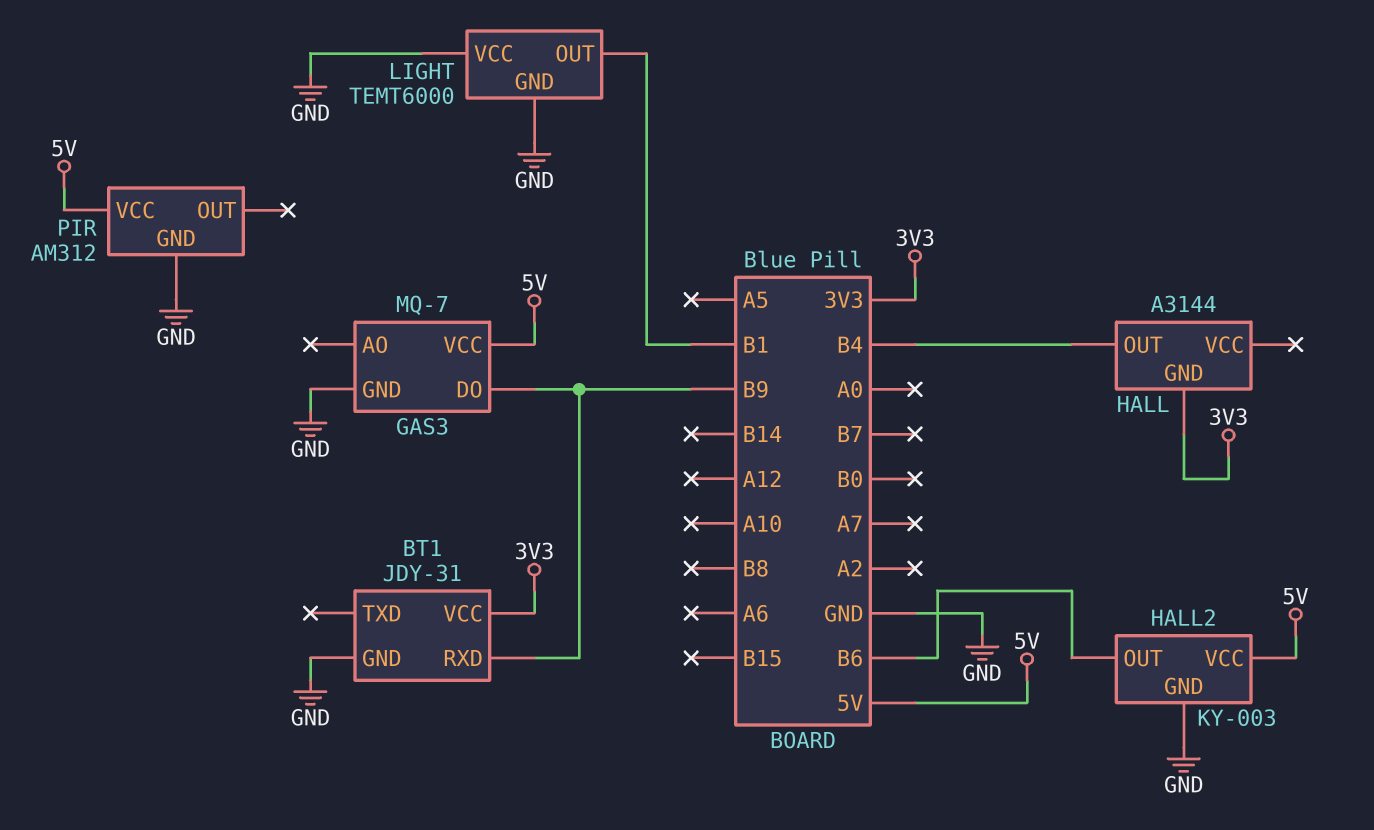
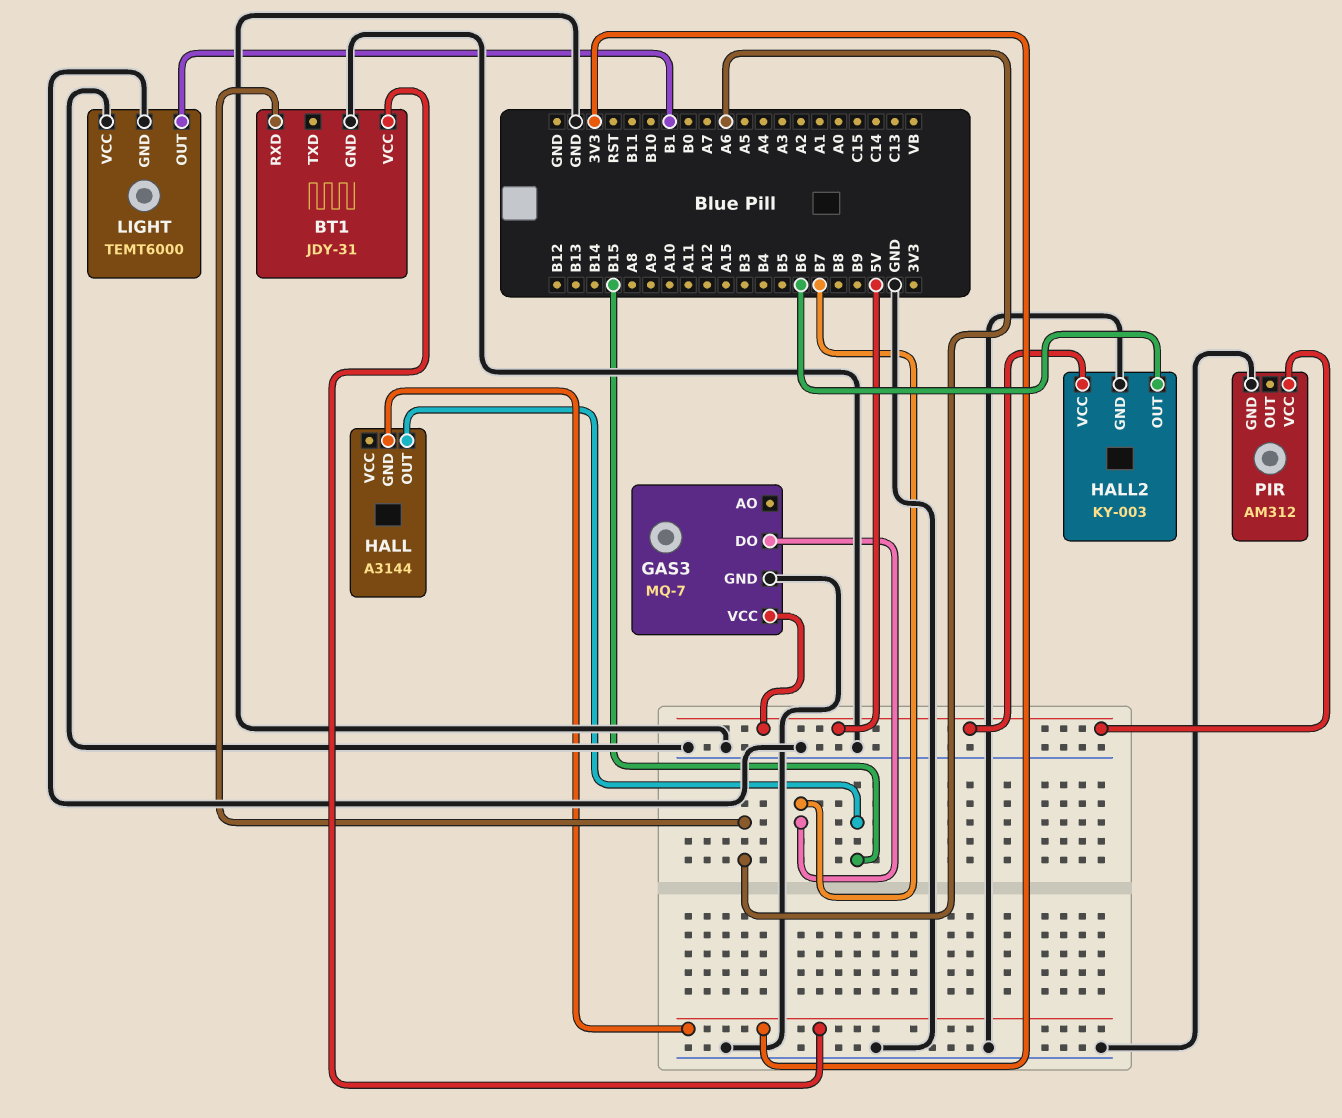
BT1 pin RXD: B9 -> A6
GAS3 pin DO: B9 -> B7
HALL pin OUT: B4 -> B15

